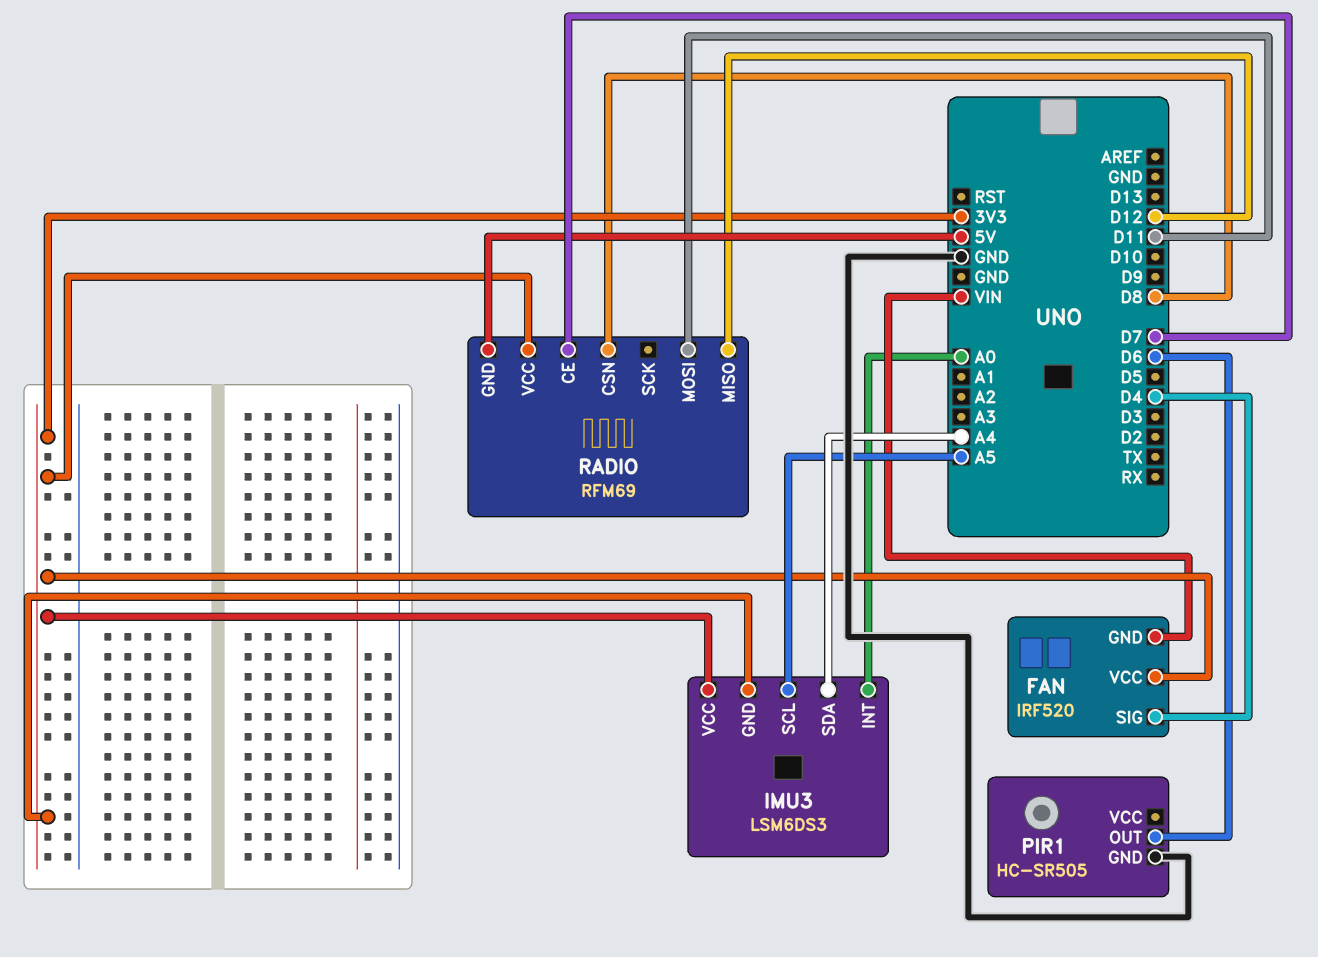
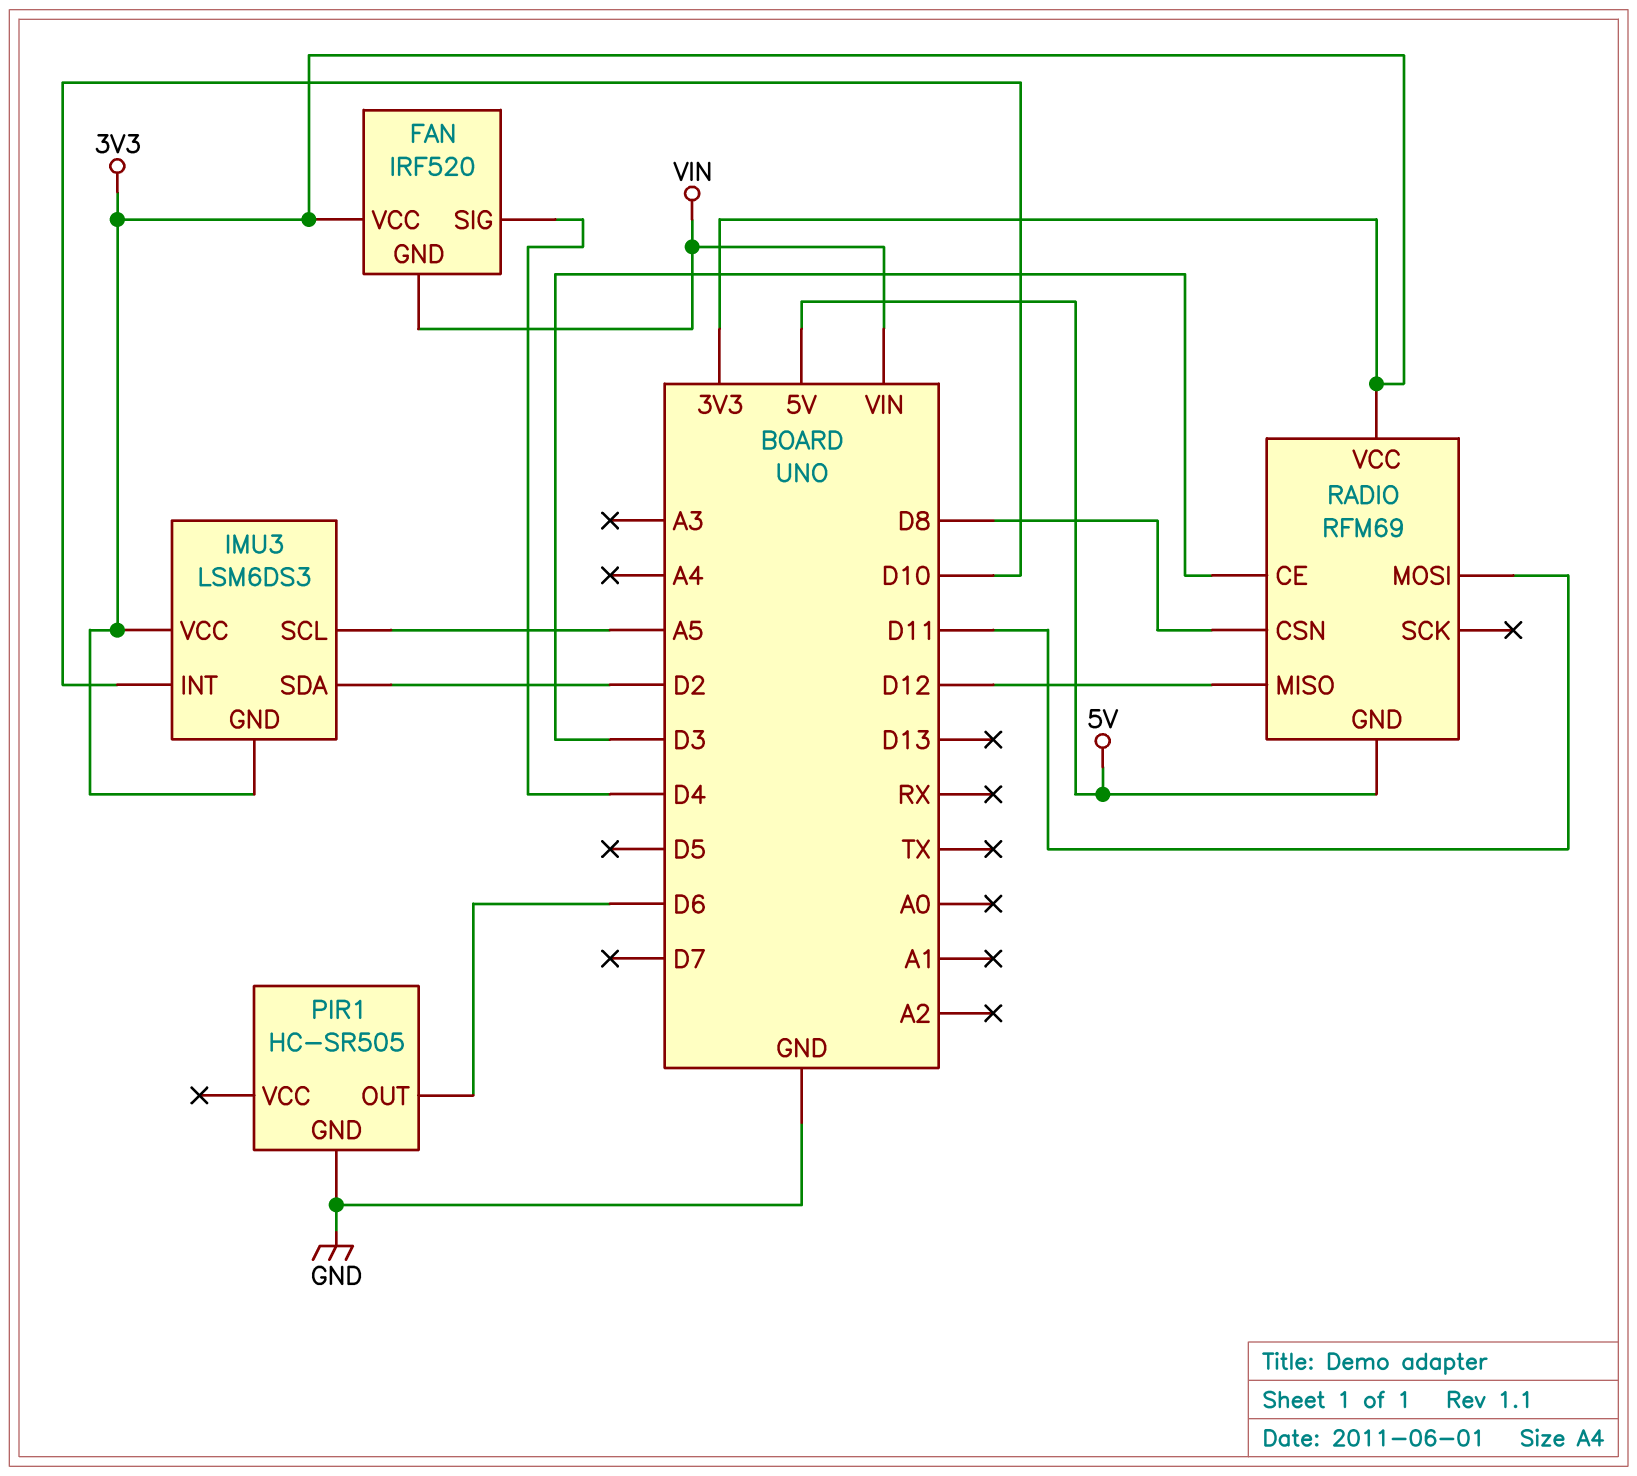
IMU3 pin INT: A0 -> D10
IMU3 pin SDA: A4 -> D2
RADIO pin CE: D7 -> D3

